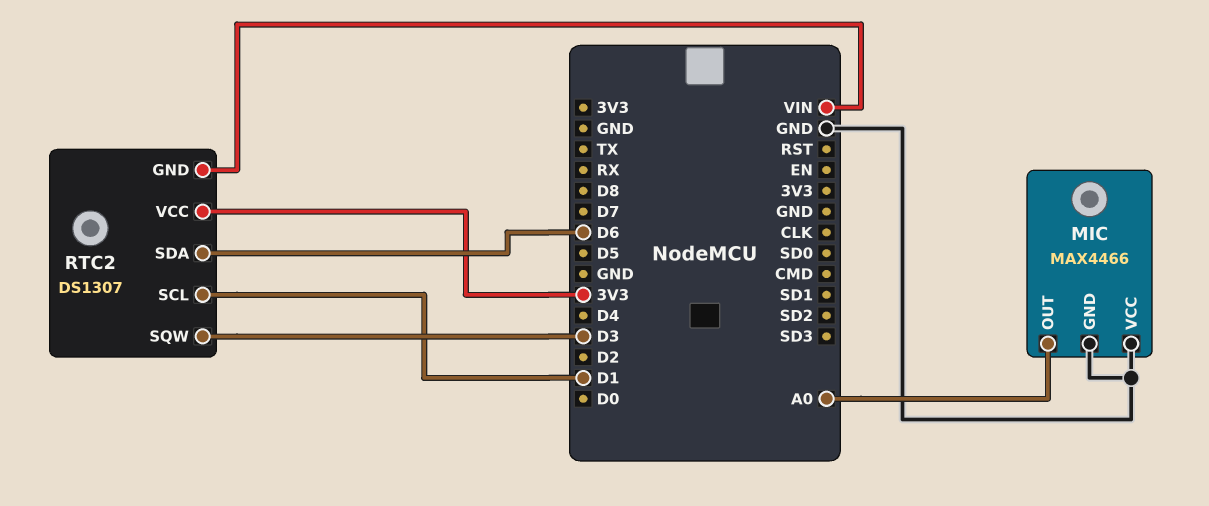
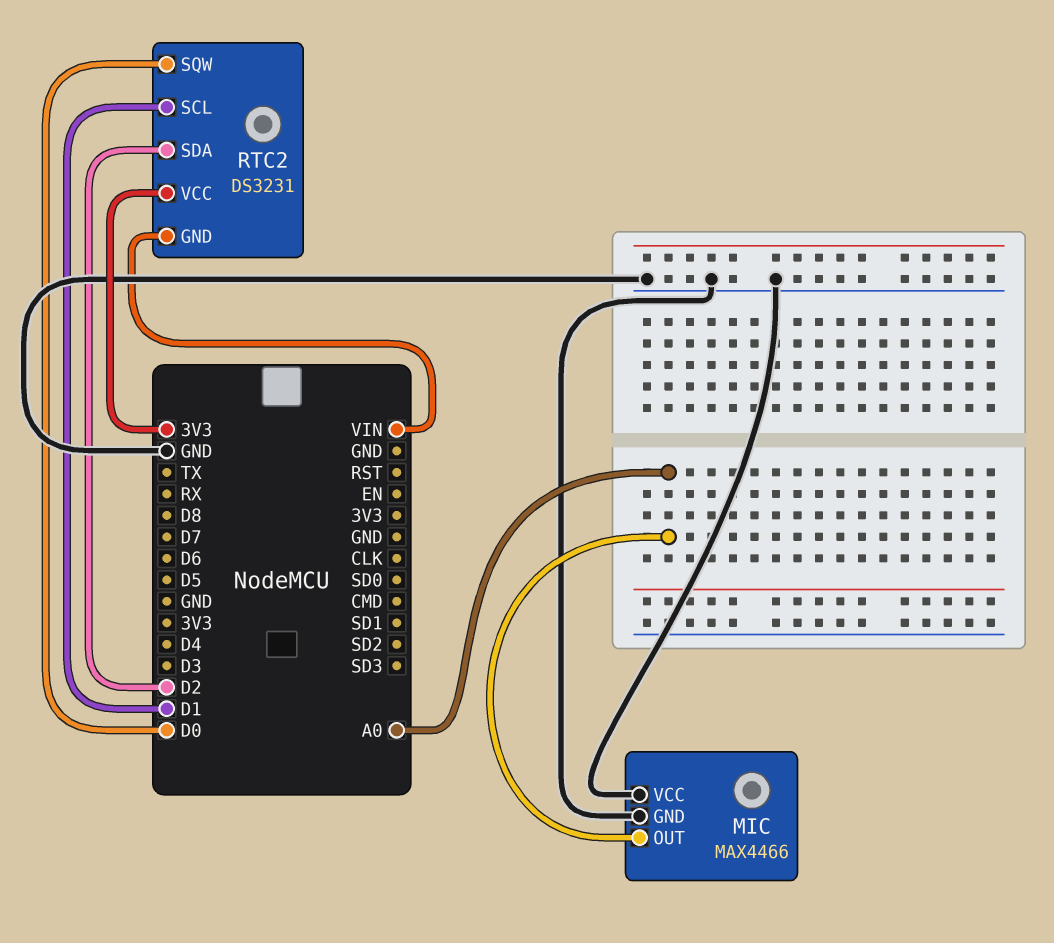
RTC2: DS1307 -> DS3231
RTC2 pin SDA: D6 -> D2
RTC2 pin SQW: D3 -> D0

